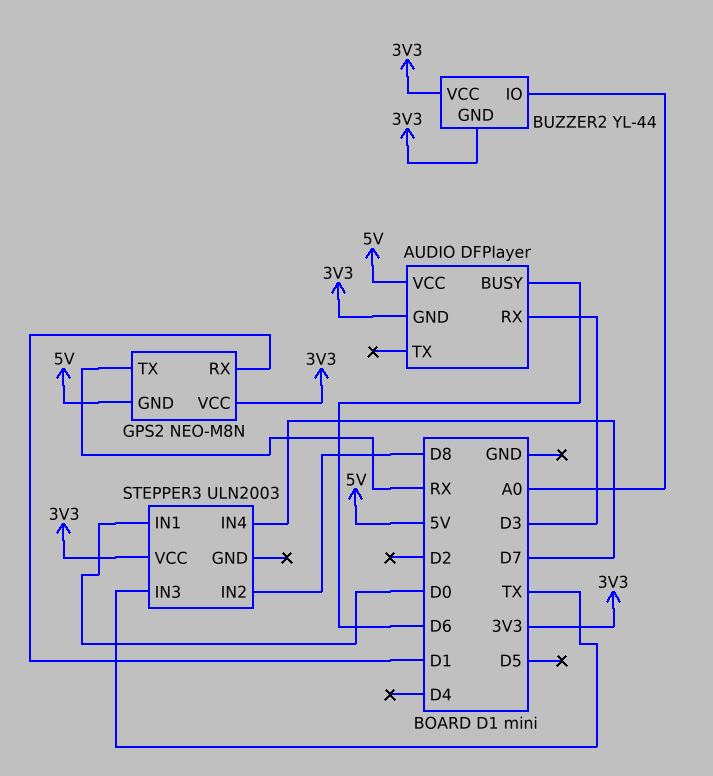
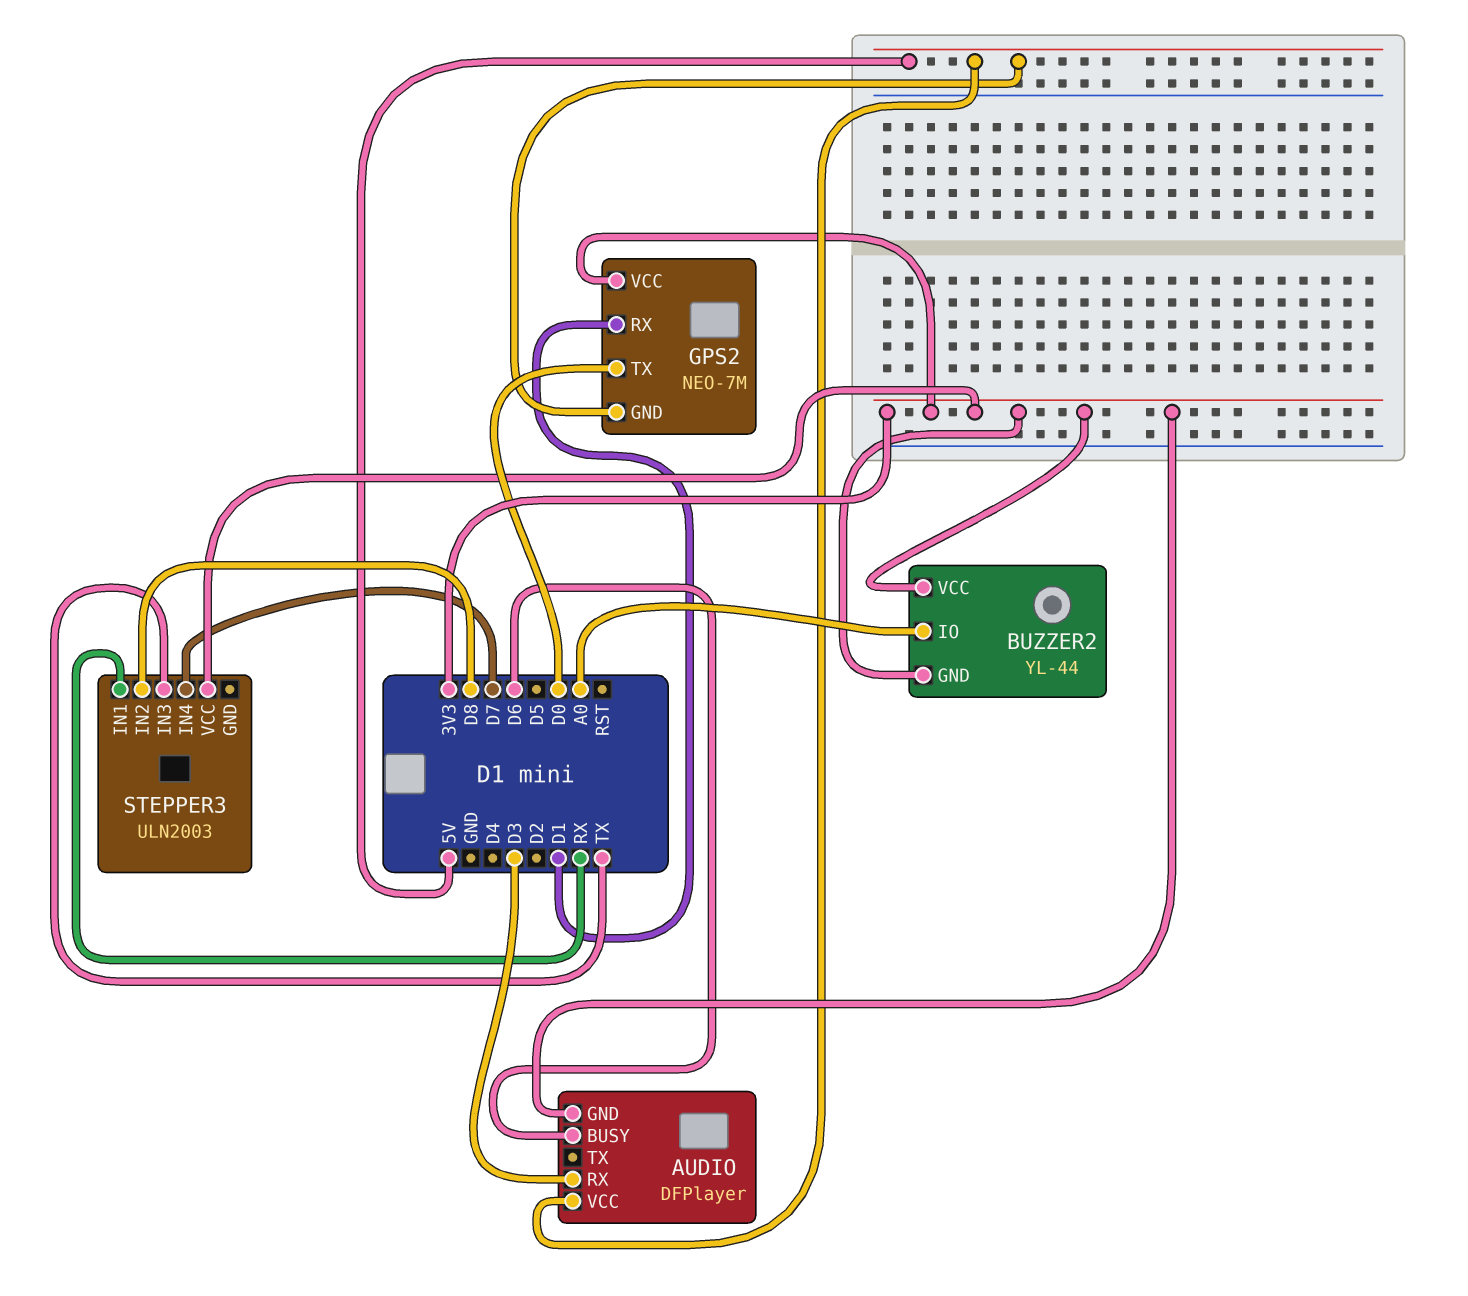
GPS2: NEO-M8N -> NEO-7M
GPS2 pin TX: RX -> D0
STEPPER3 pin IN1: D0 -> RX

